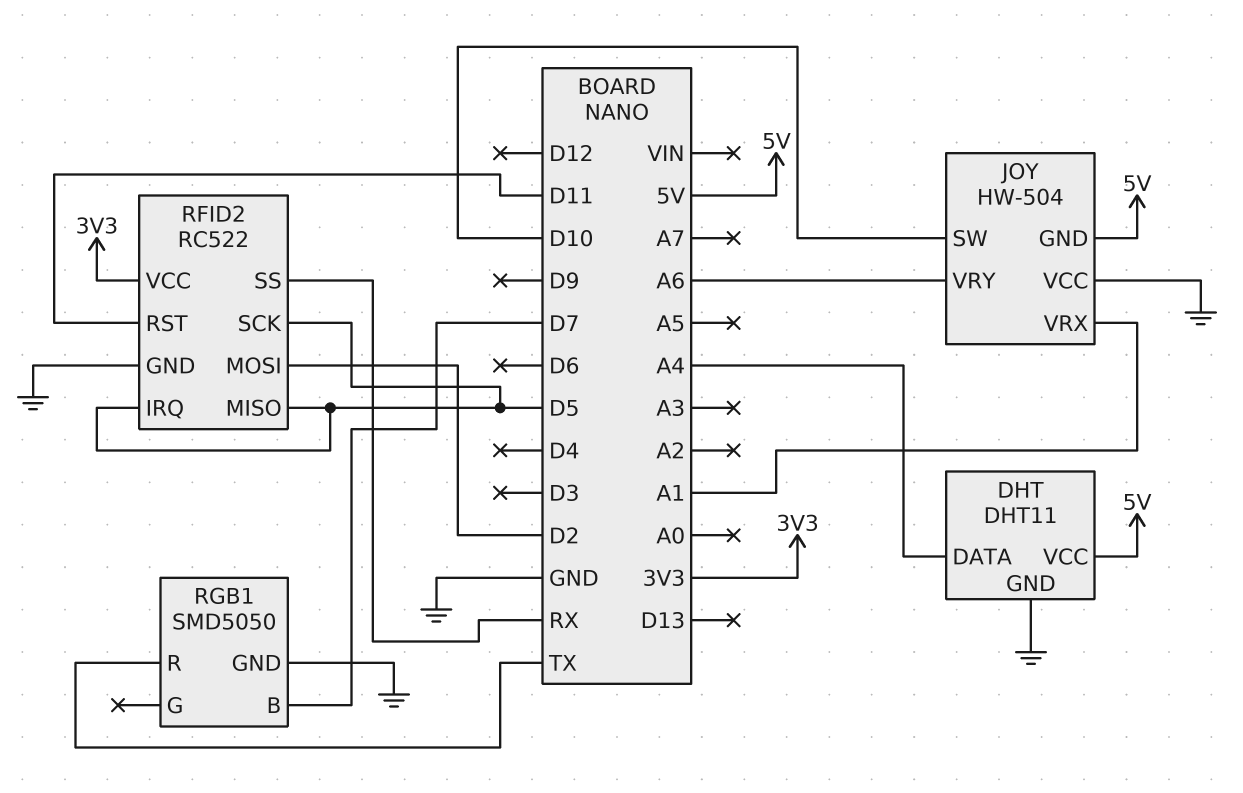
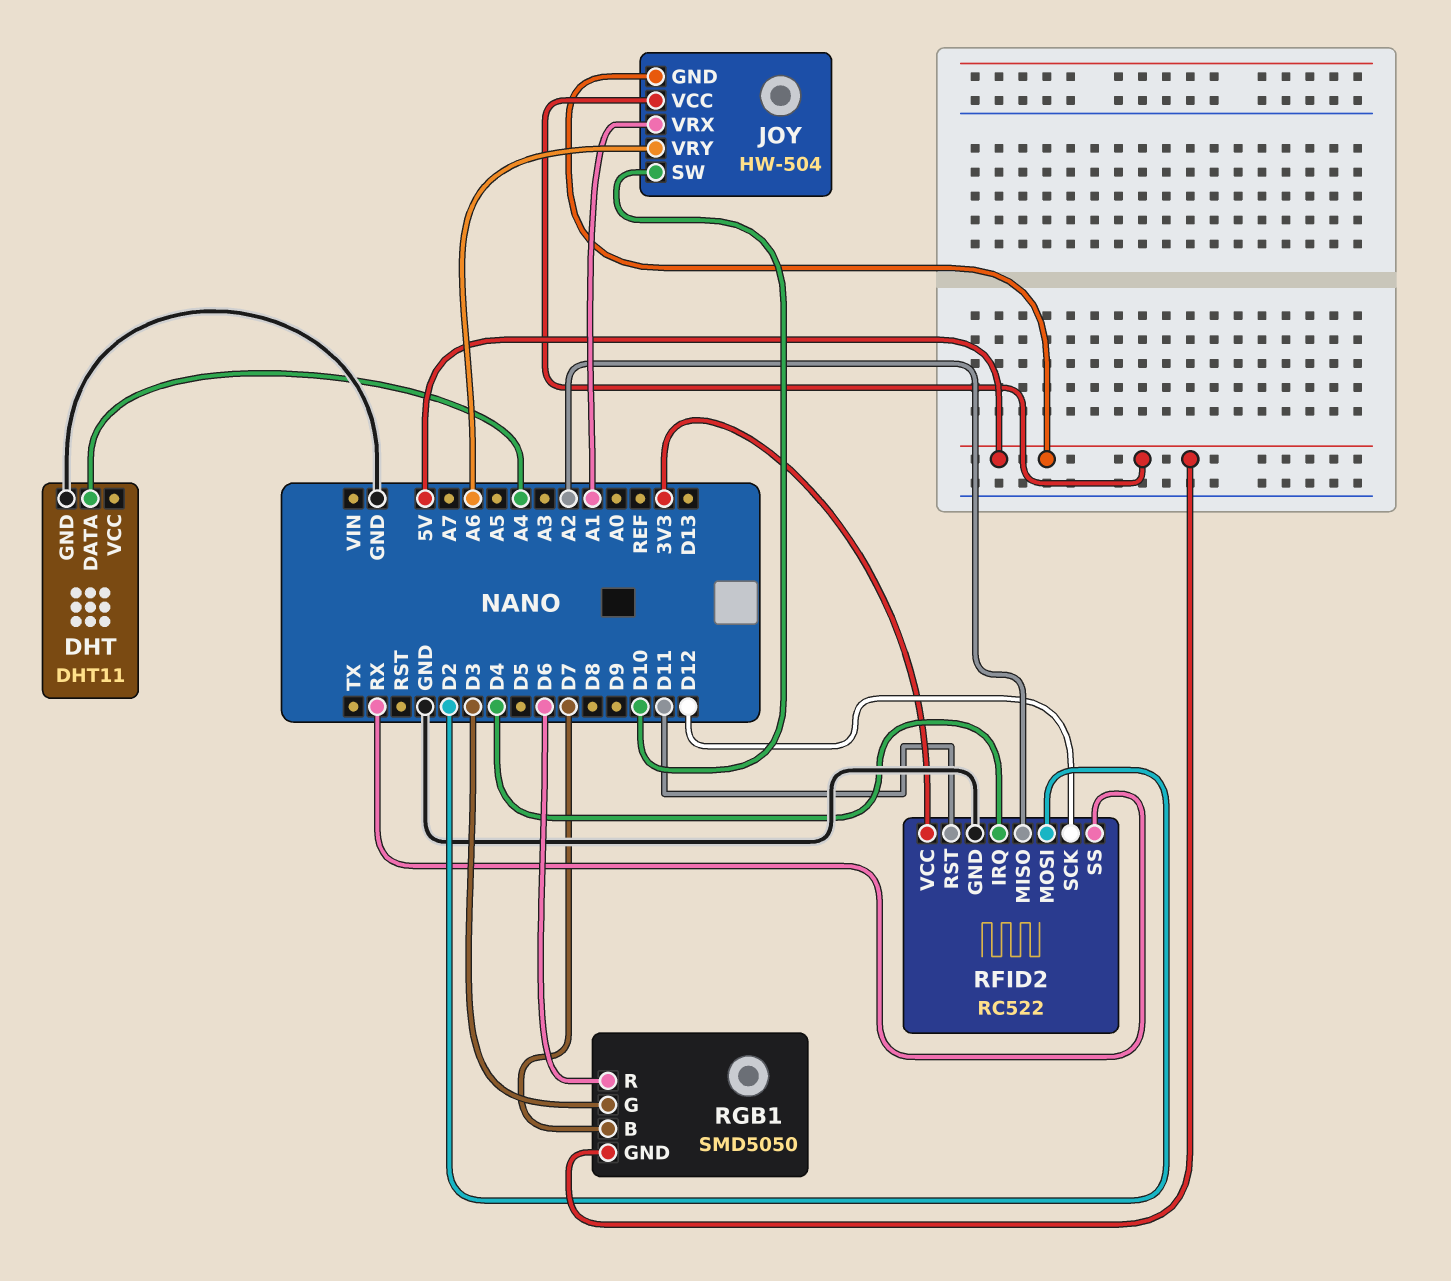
DHT pin VCC: 5V -> none
JOY pin VCC: GND -> 5V
RFID2 pin IRQ: D5 -> D4
RFID2 pin MISO: D5 -> A2
RFID2 pin SCK: D5 -> D12
RGB1 pin G: none -> D3
RGB1 pin GND: GND -> 5V
RGB1 pin R: TX -> D6

